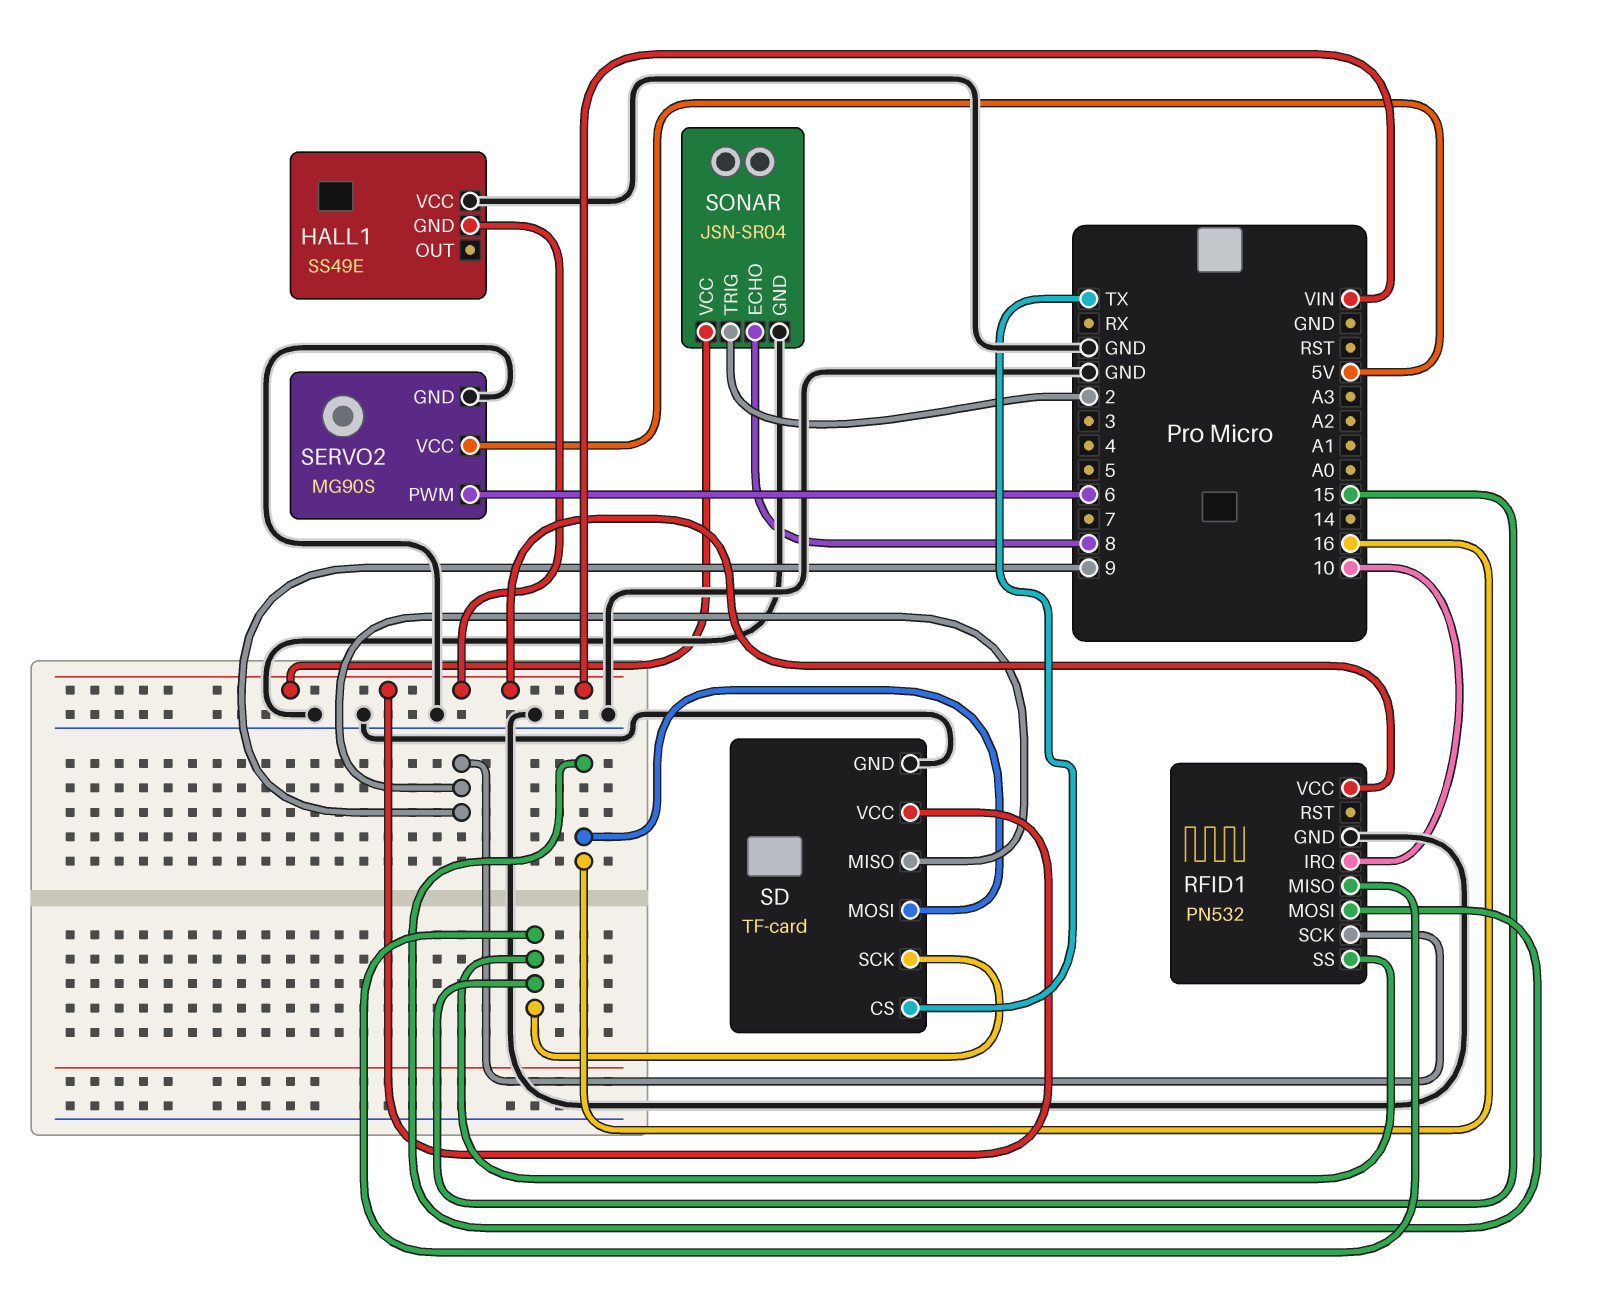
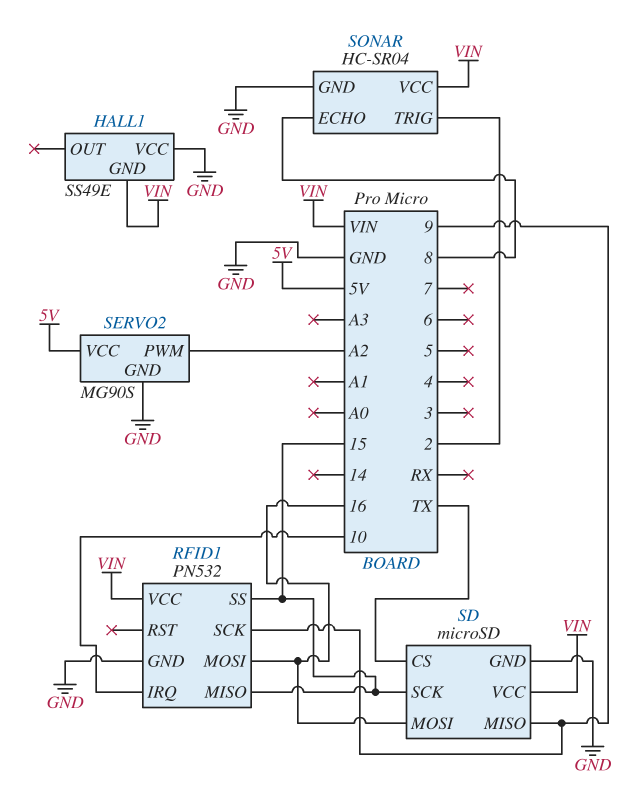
SD: TF-card -> microSD
SERVO2 pin PWM: 6 -> A2
SONAR: JSN-SR04 -> HC-SR04

